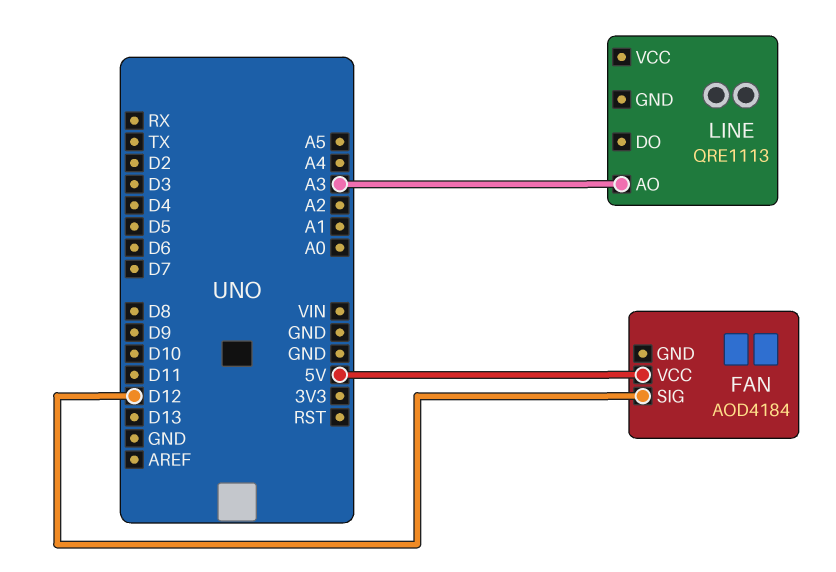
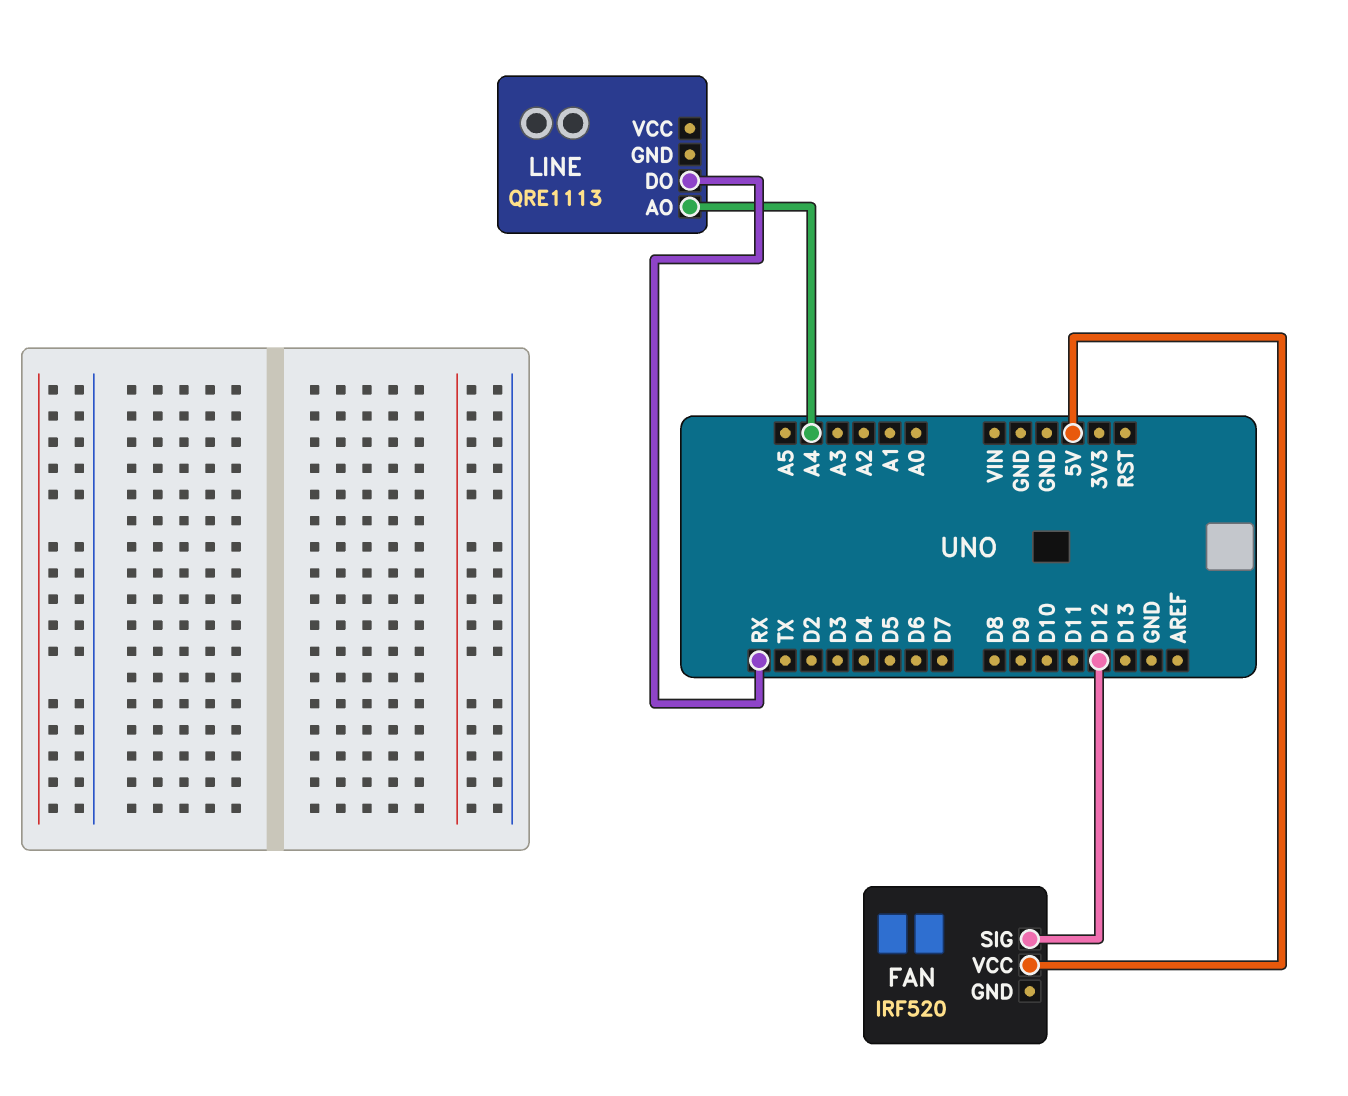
FAN: AOD4184 -> IRF520
LINE pin AO: A3 -> A4
LINE pin DO: none -> RX

